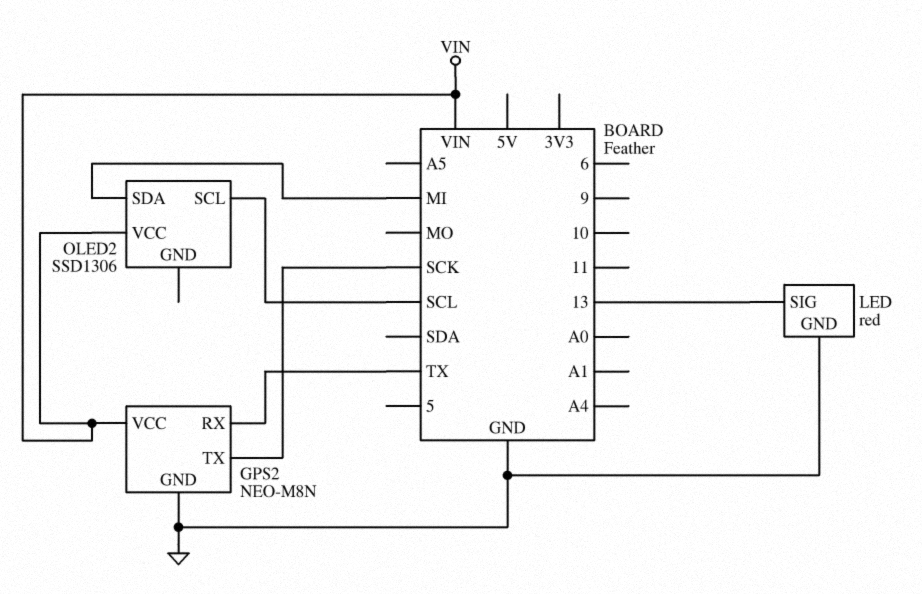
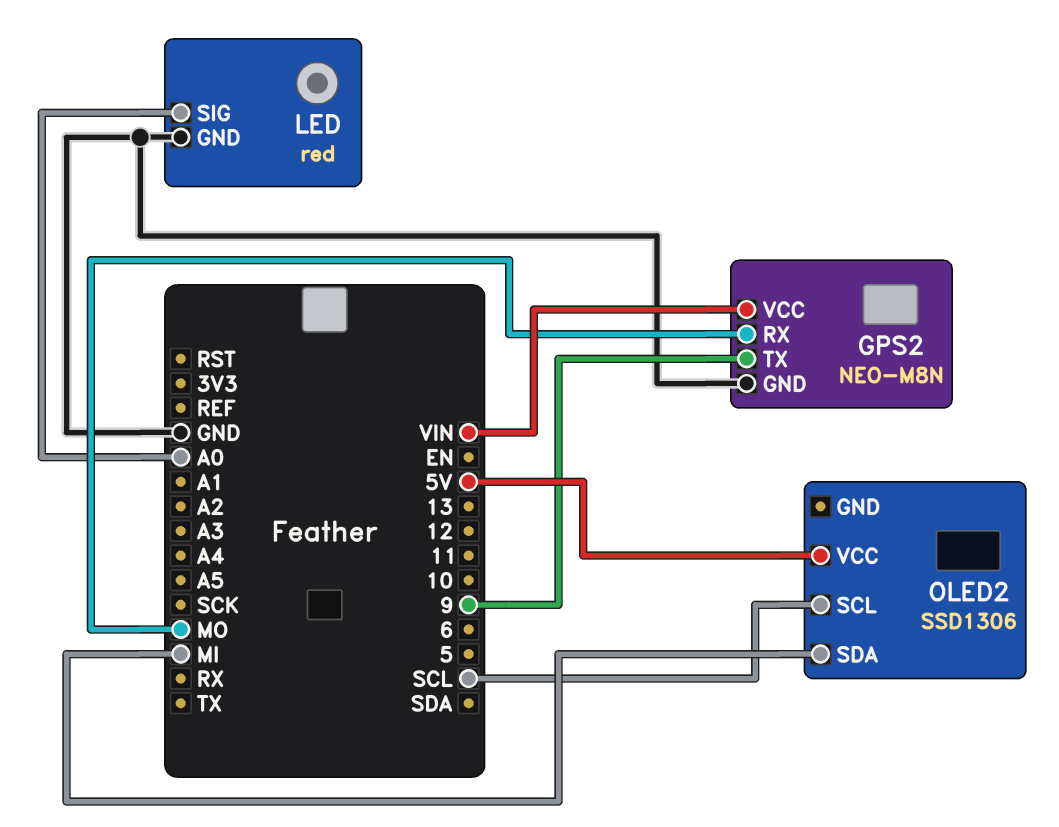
GPS2 pin RX: TX -> MO
GPS2 pin TX: SCK -> 9
LED pin SIG: 13 -> A0
OLED2 pin VCC: VIN -> 5V

